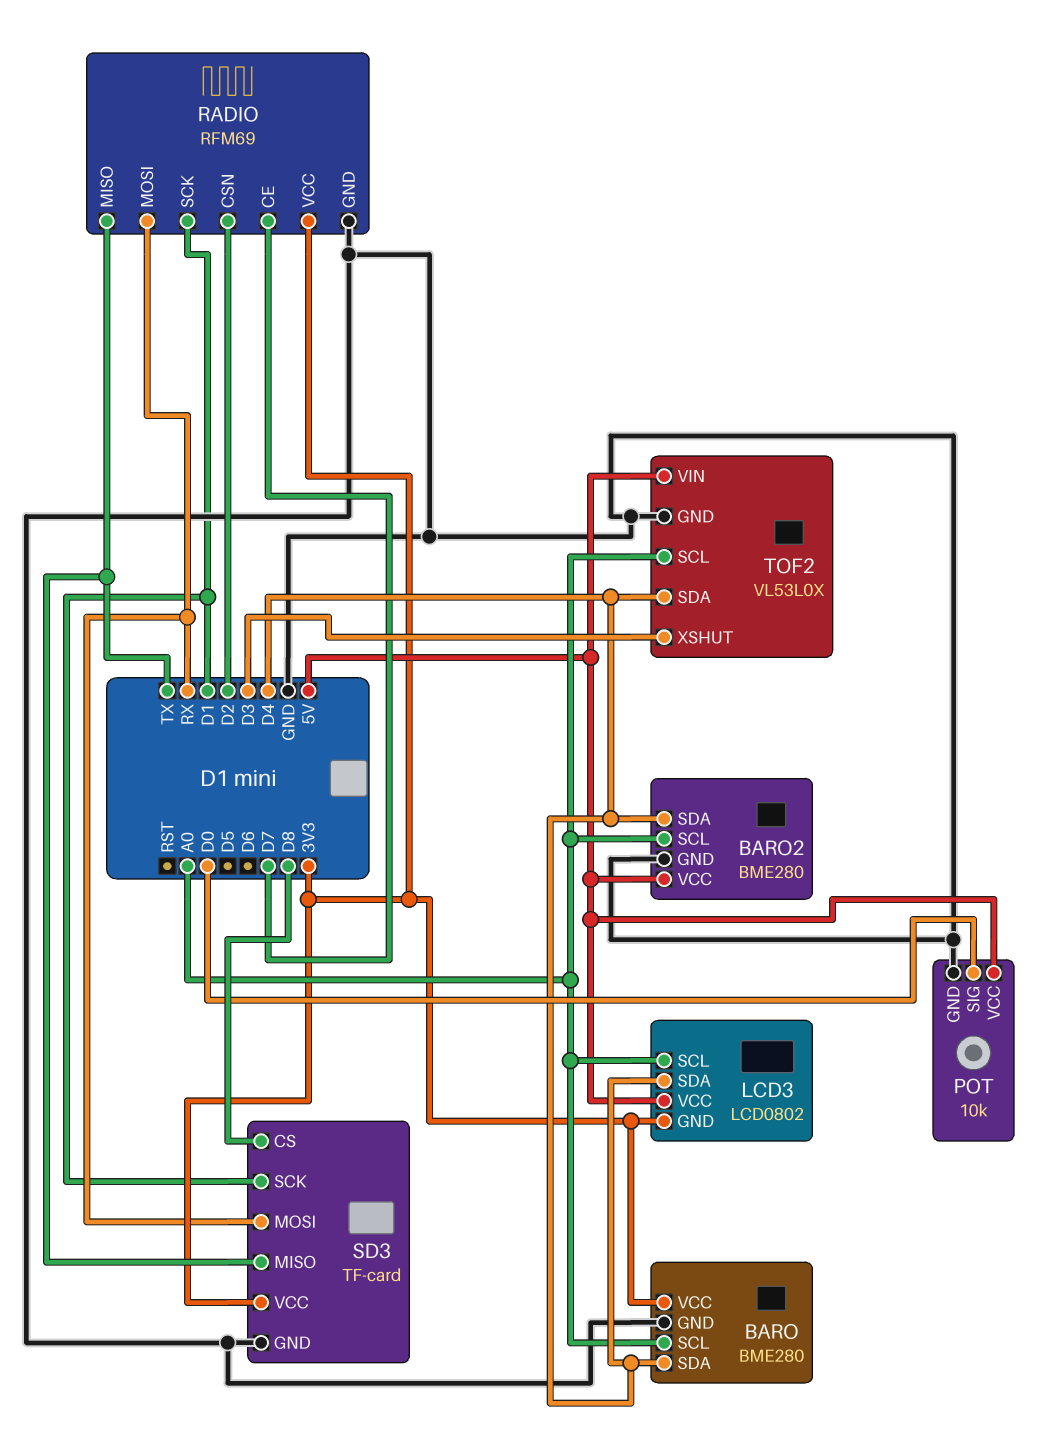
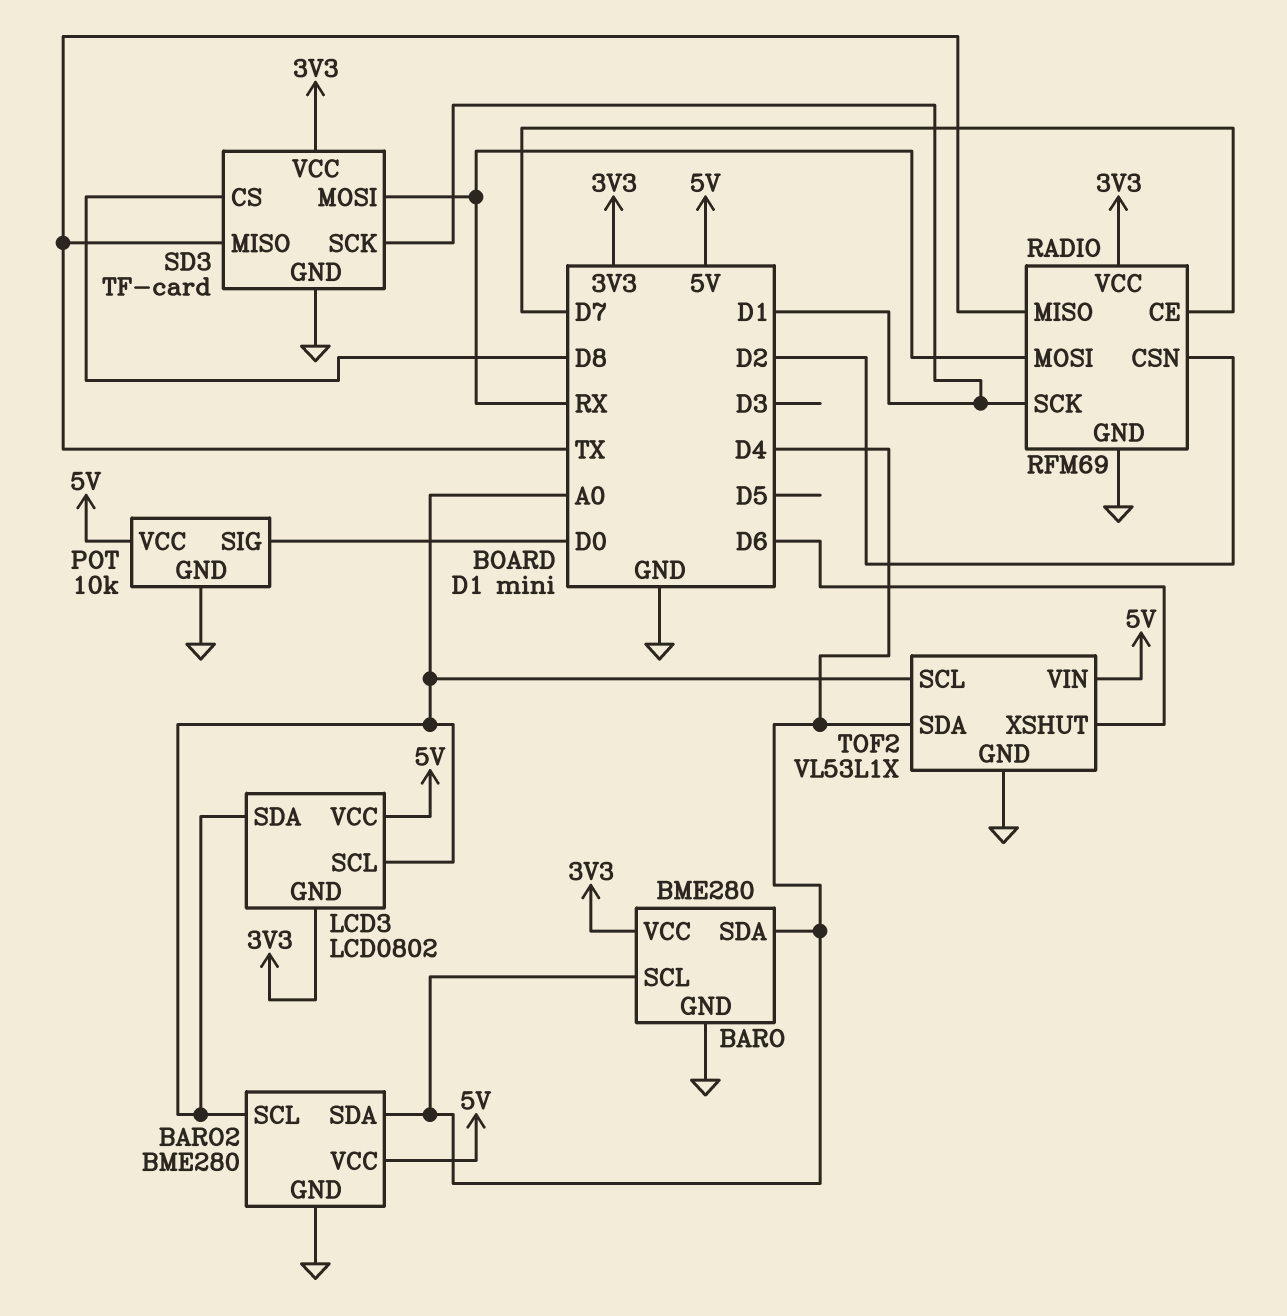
BARO pin SCL: A0 -> D4
LCD3 pin SDA: D4 -> A0
TOF2: VL53L0X -> VL53L1X
TOF2 pin XSHUT: D3 -> D6

